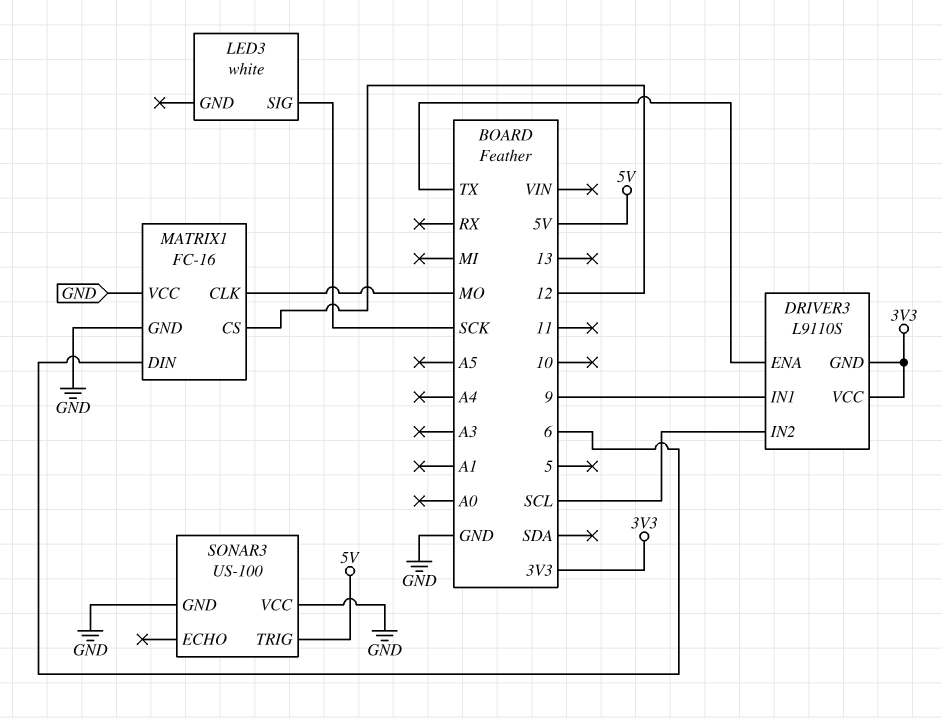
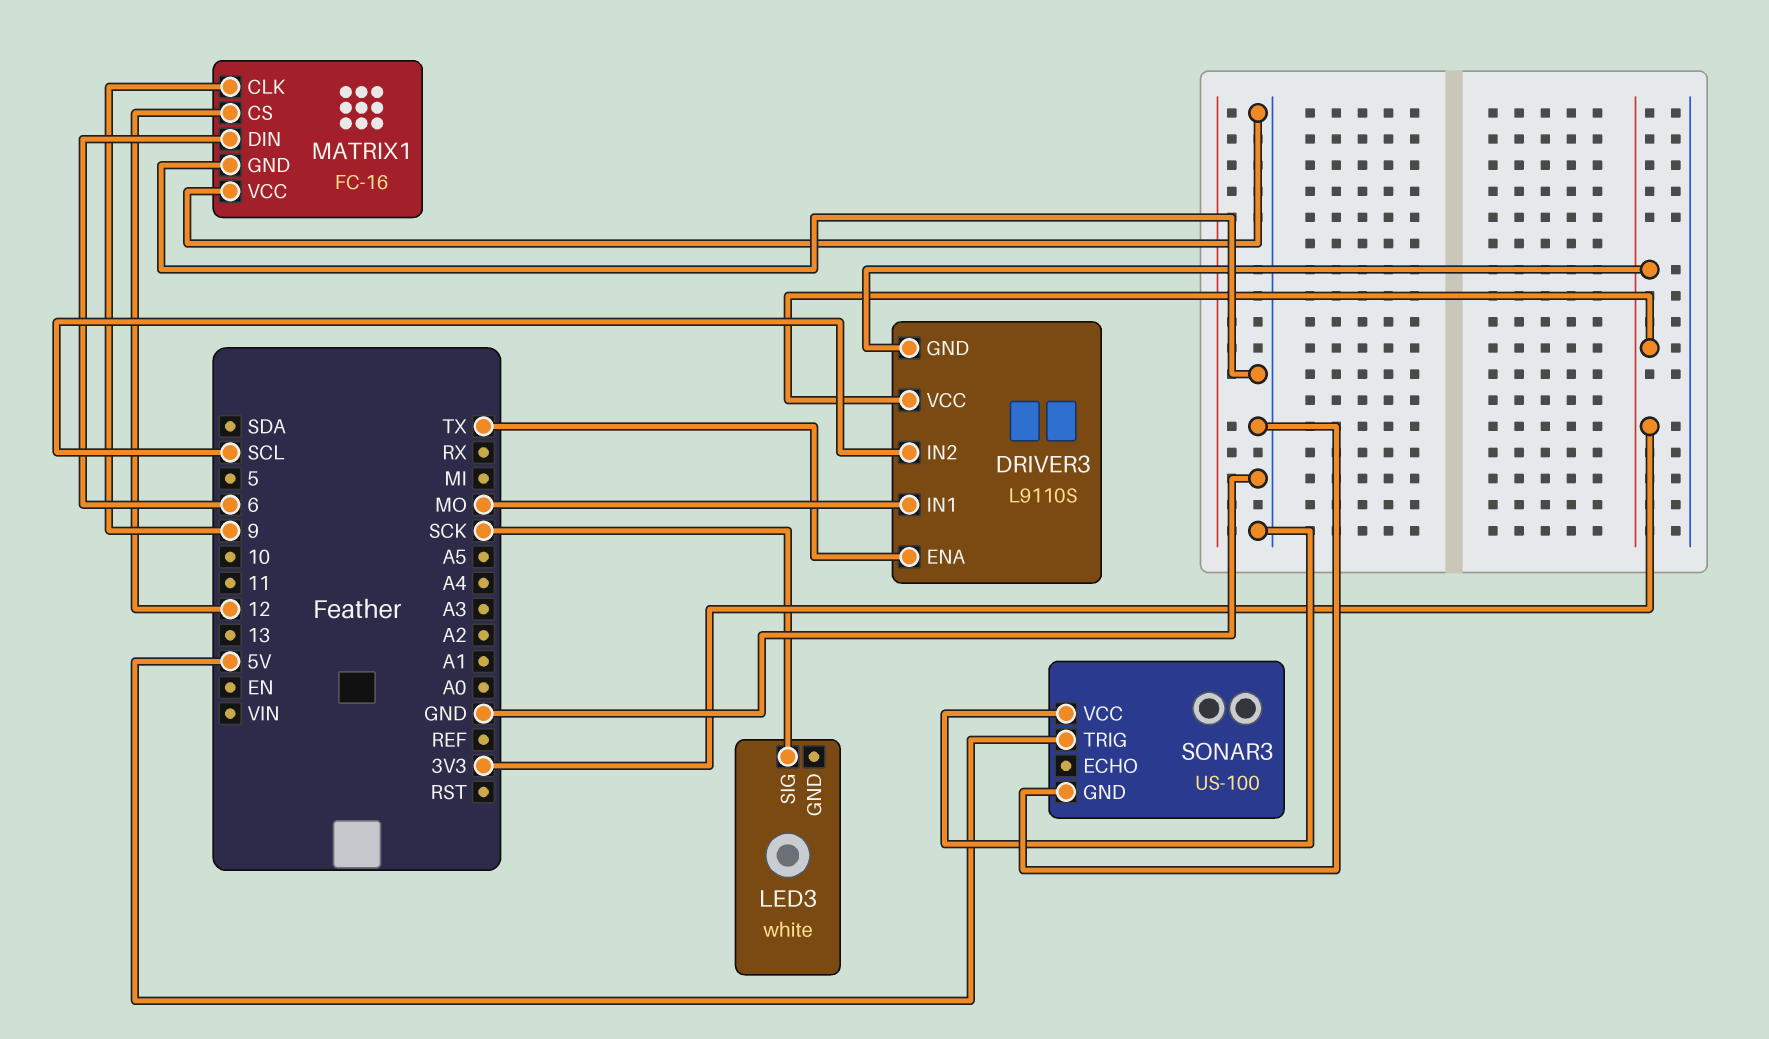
DRIVER3 pin IN1: 9 -> MO
MATRIX1 pin CLK: MO -> 9

